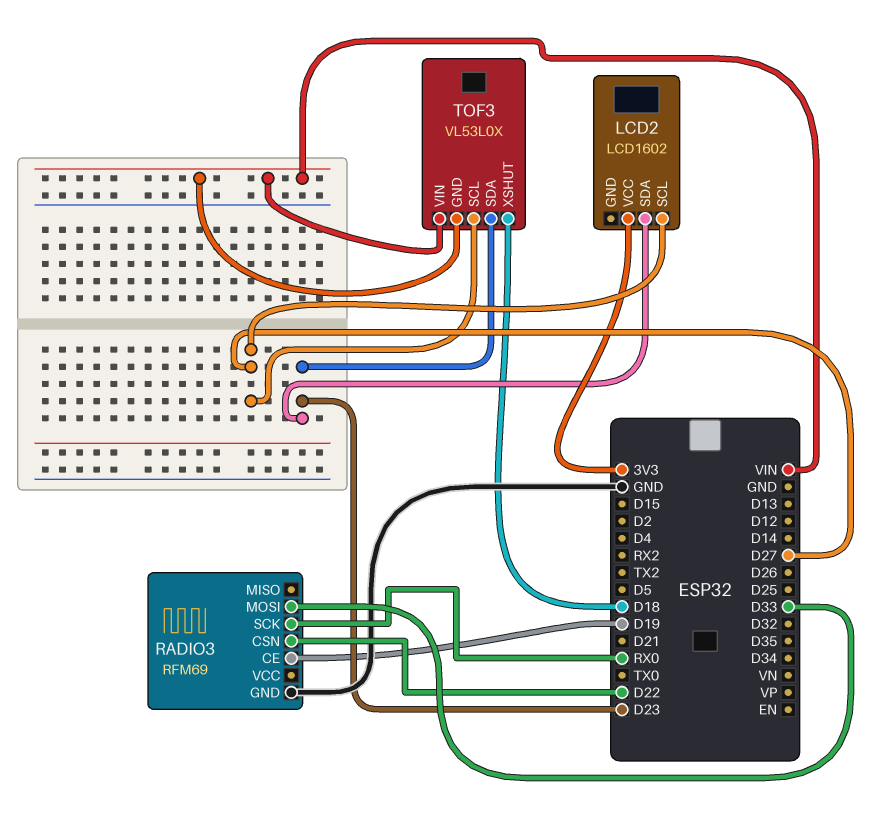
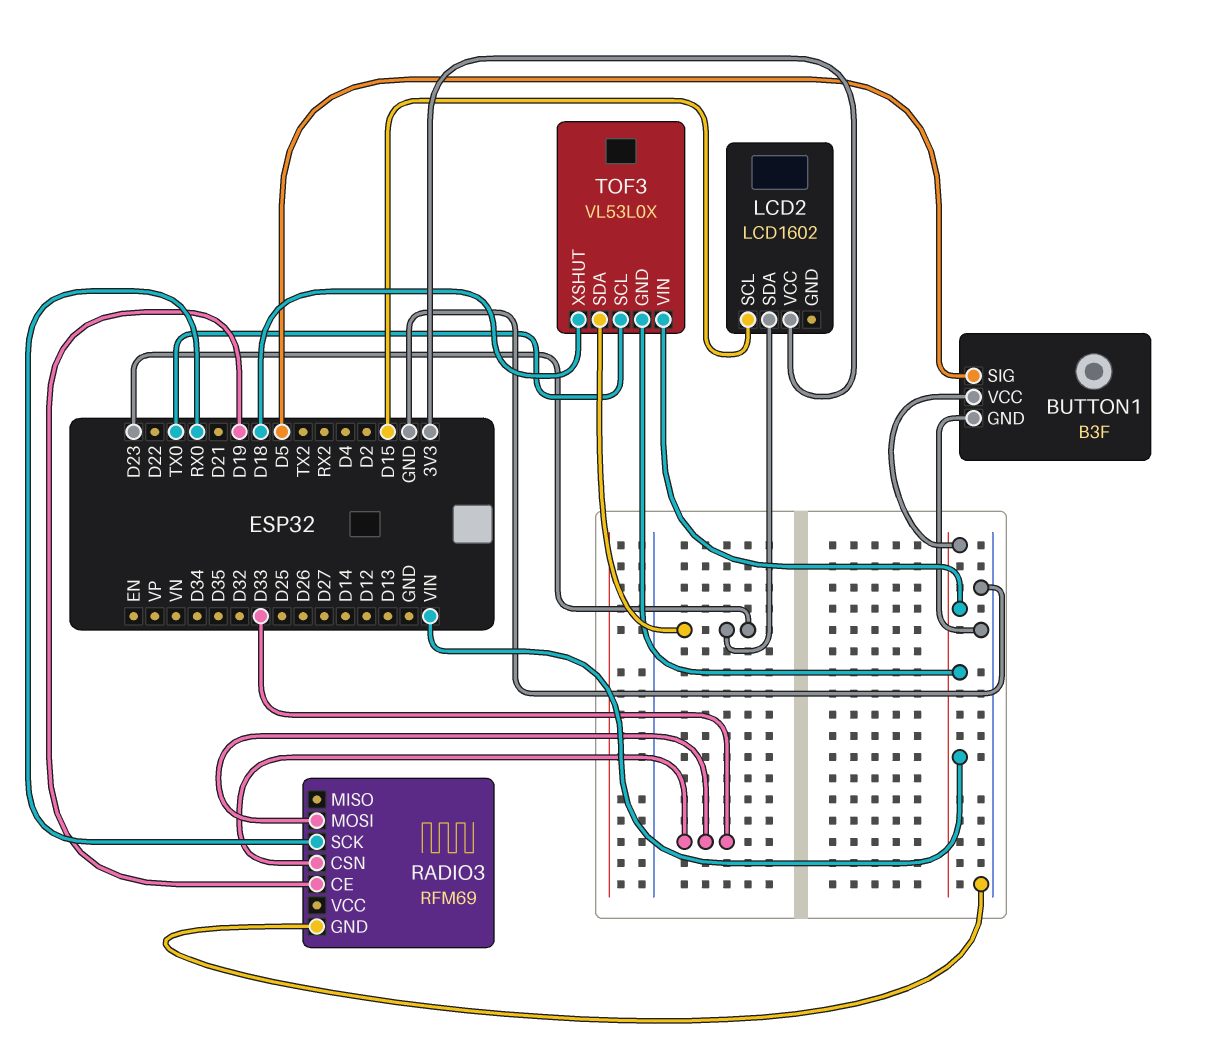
BUTTON1: none -> B3F
BUTTON1 pin GND: none -> GND
BUTTON1 pin SIG: none -> D5
BUTTON1 pin VCC: none -> VIN
LCD2 pin SCL: D27 -> D15
RADIO3 pin CSN: D22 -> D33
TOF3 pin SCL: D27 -> TX0

